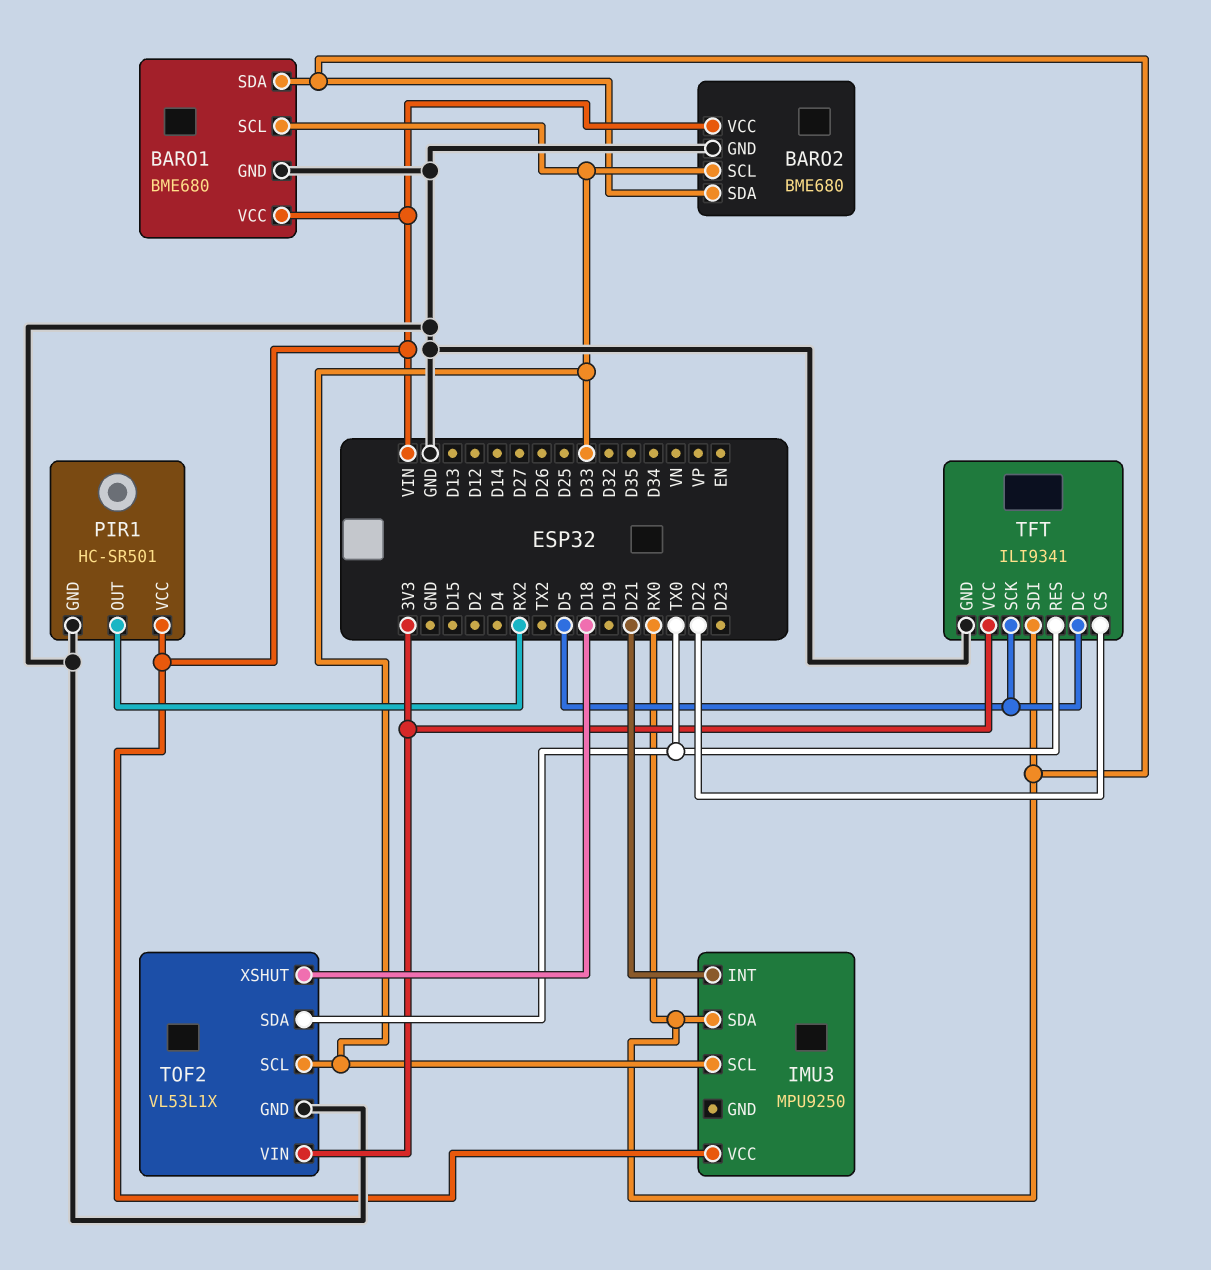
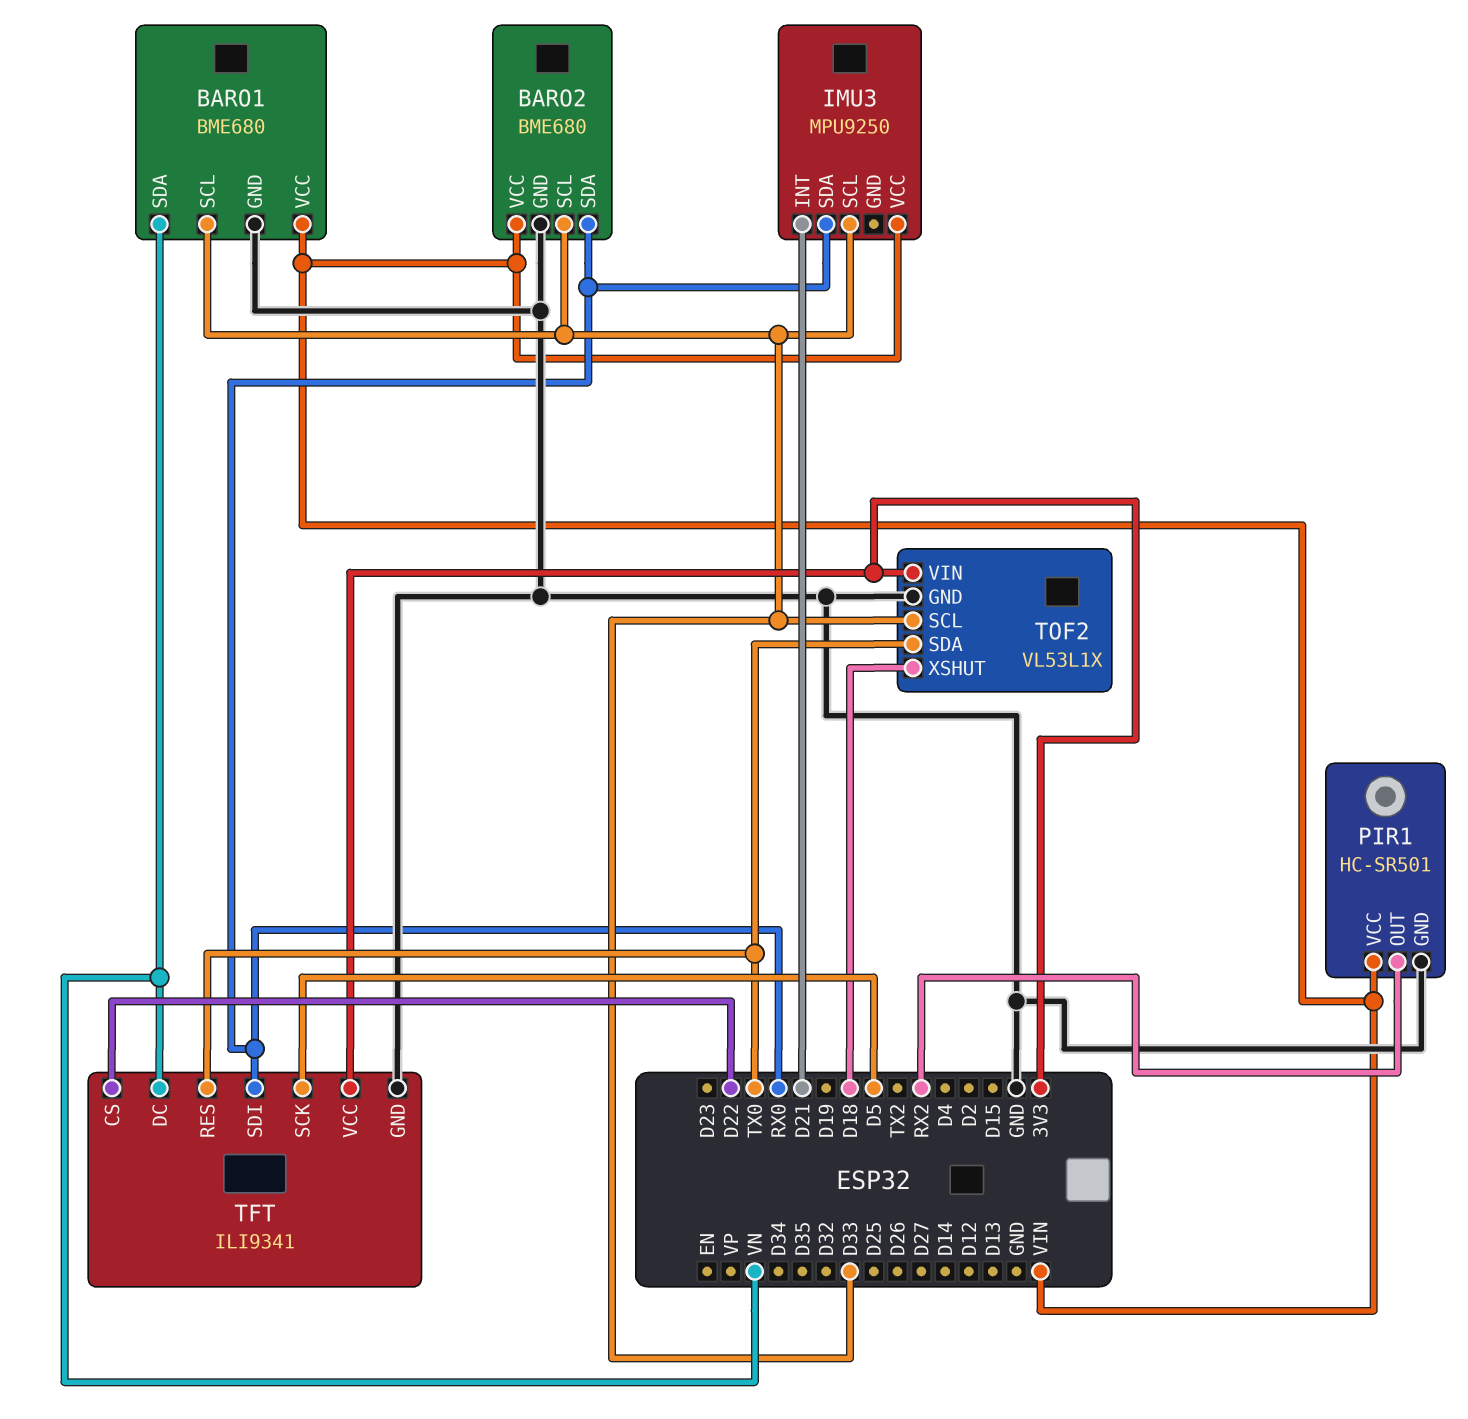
BARO1 pin SDA: RX0 -> VN
TFT pin DC: D5 -> VN

